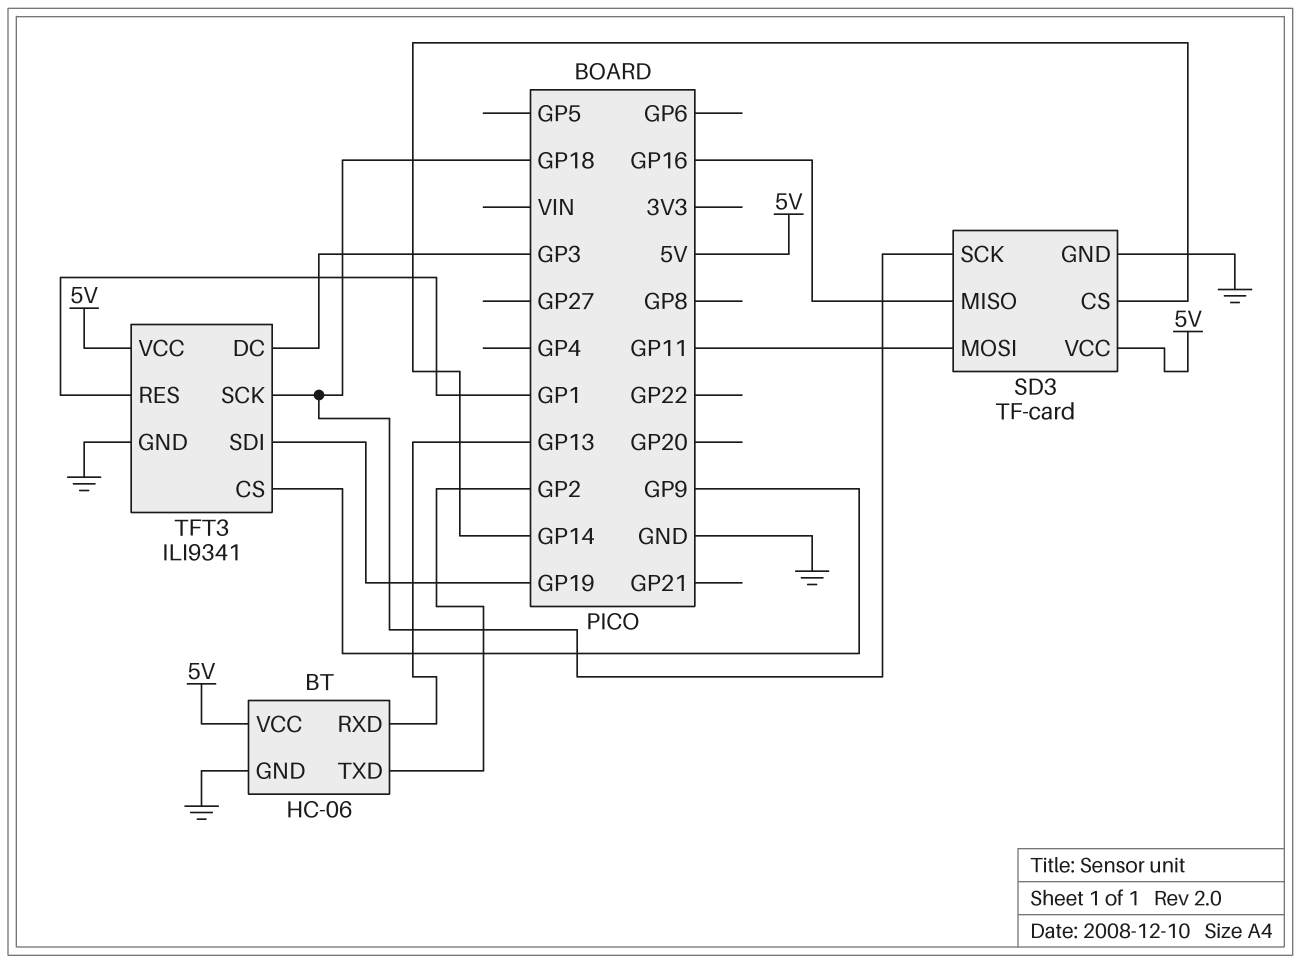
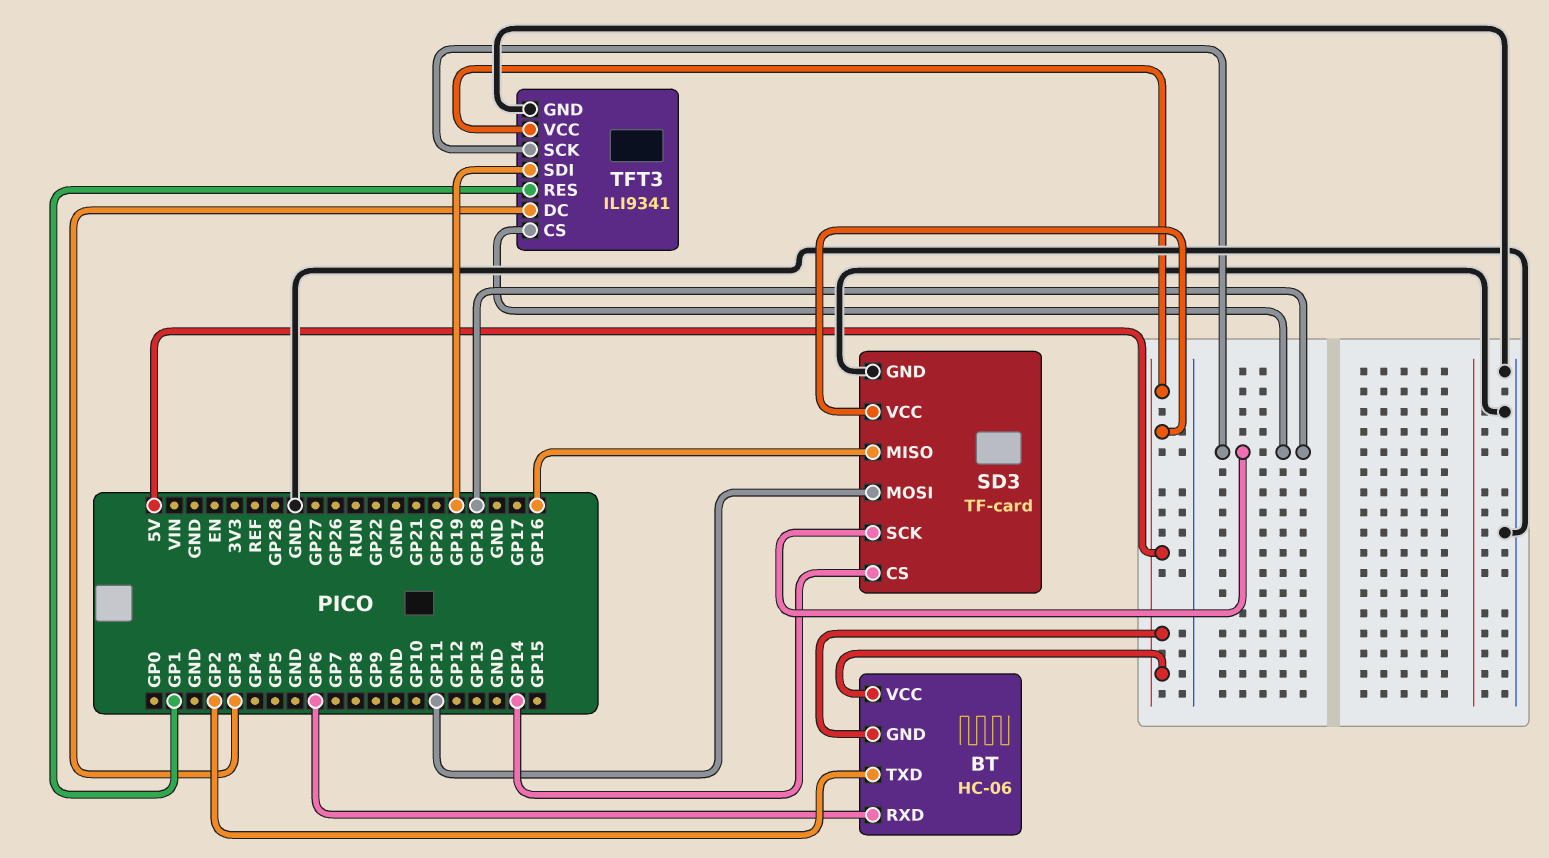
BT pin GND: GND -> 5V
BT pin RXD: GP13 -> GP6
TFT3 pin CS: GP9 -> GP18

